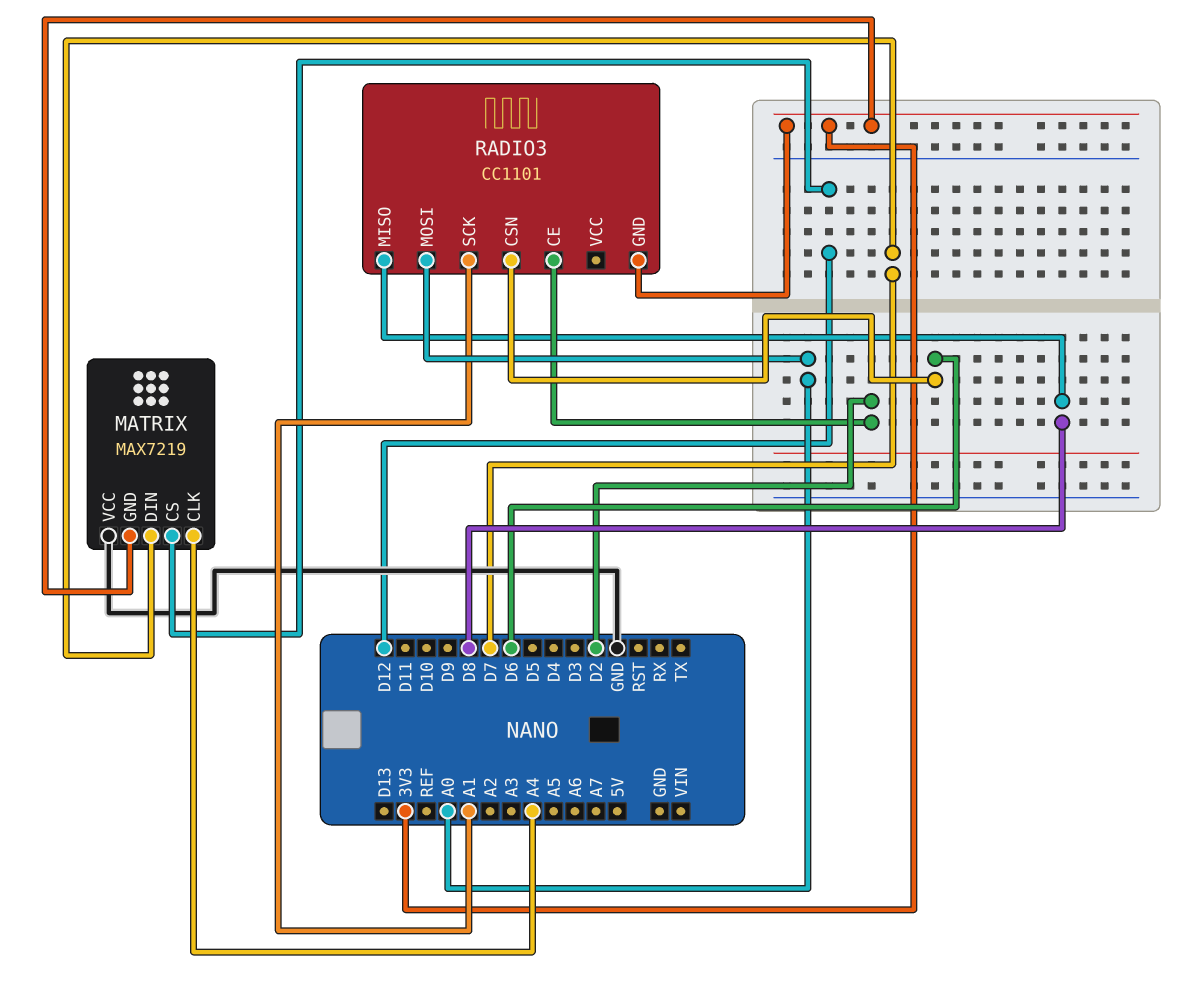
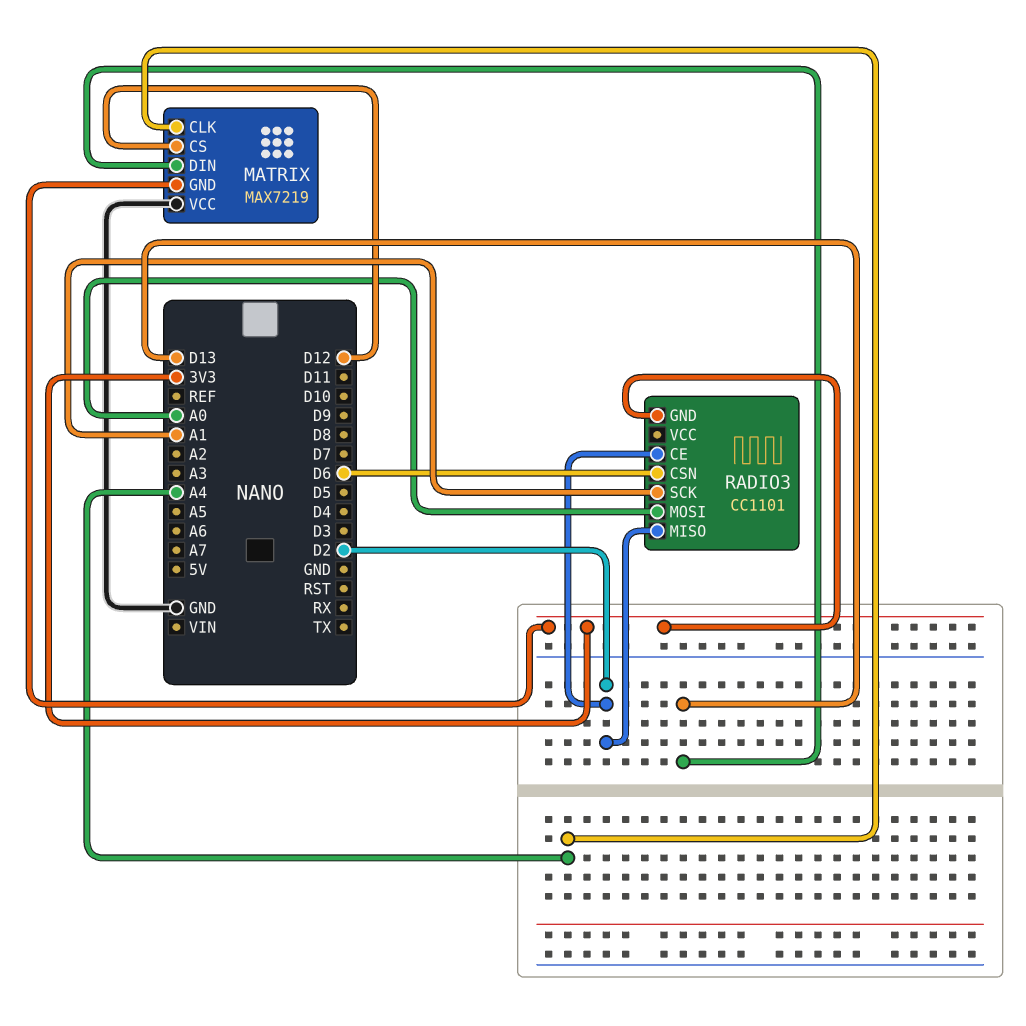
MATRIX pin DIN: D7 -> D13
RADIO3 pin MISO: D8 -> D2

